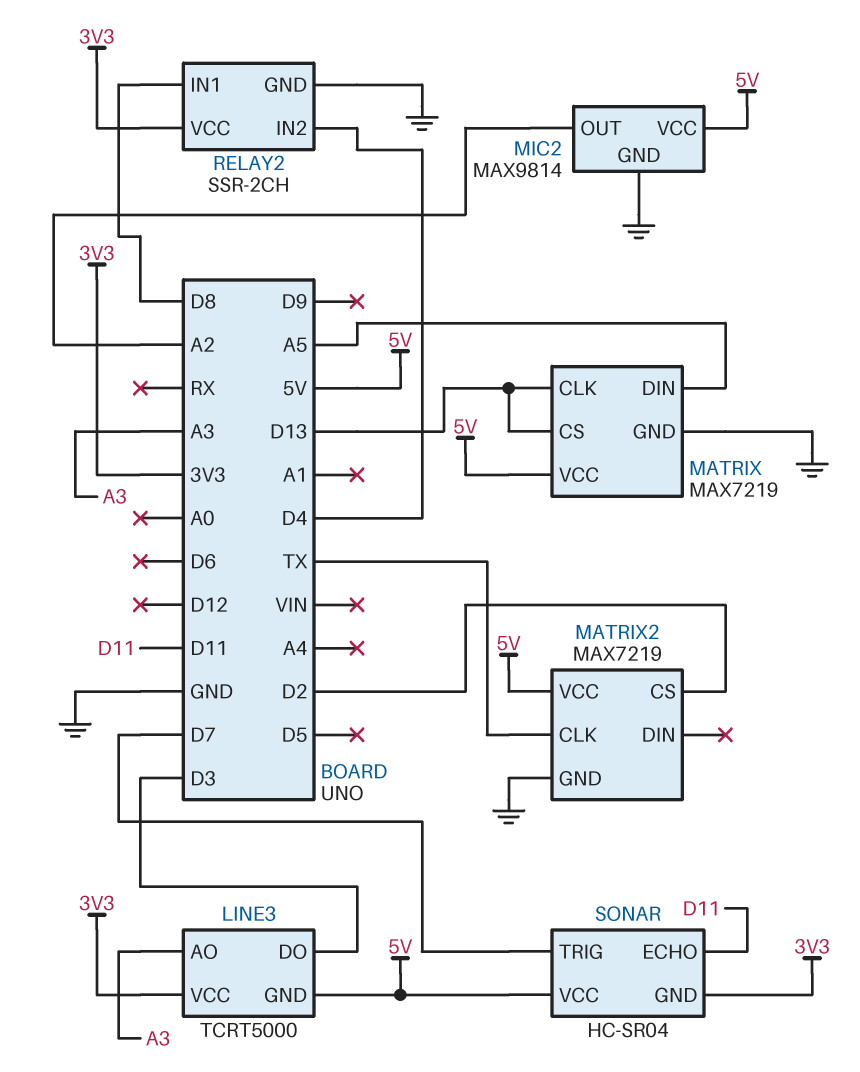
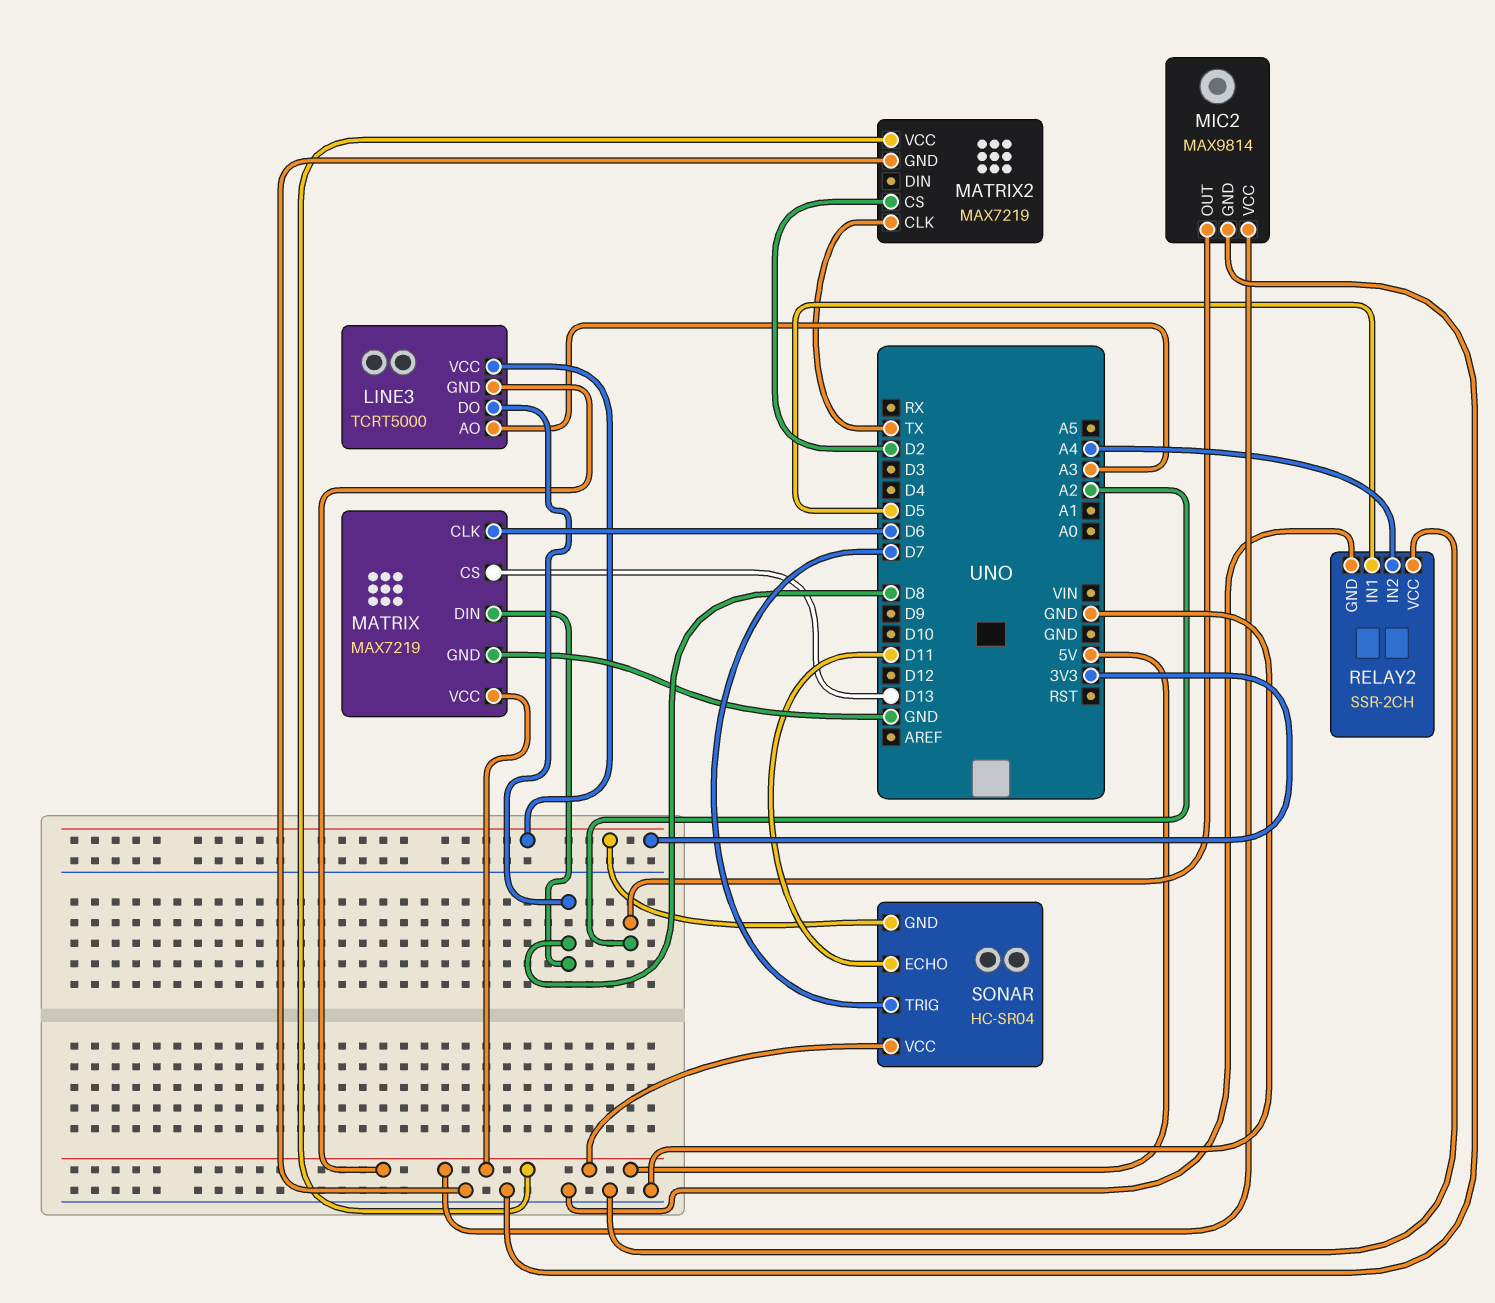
LINE3 pin DO: D3 -> D8
MATRIX pin CLK: D13 -> D6
MATRIX pin DIN: A5 -> D8
RELAY2 pin IN1: D8 -> D5
RELAY2 pin IN2: D4 -> A4
RELAY2 pin VCC: 3V3 -> GND

